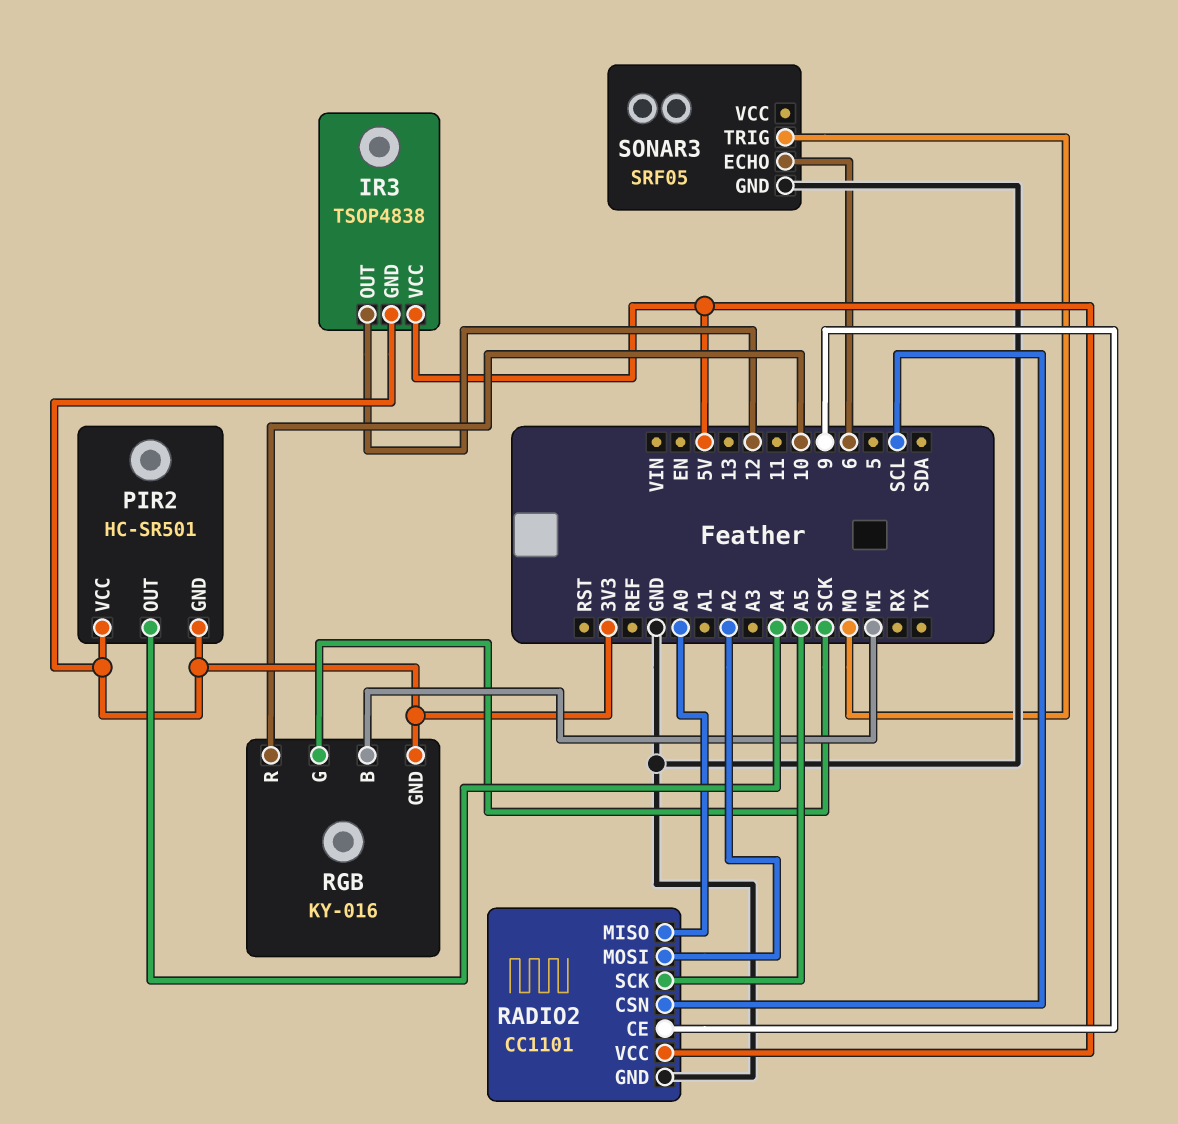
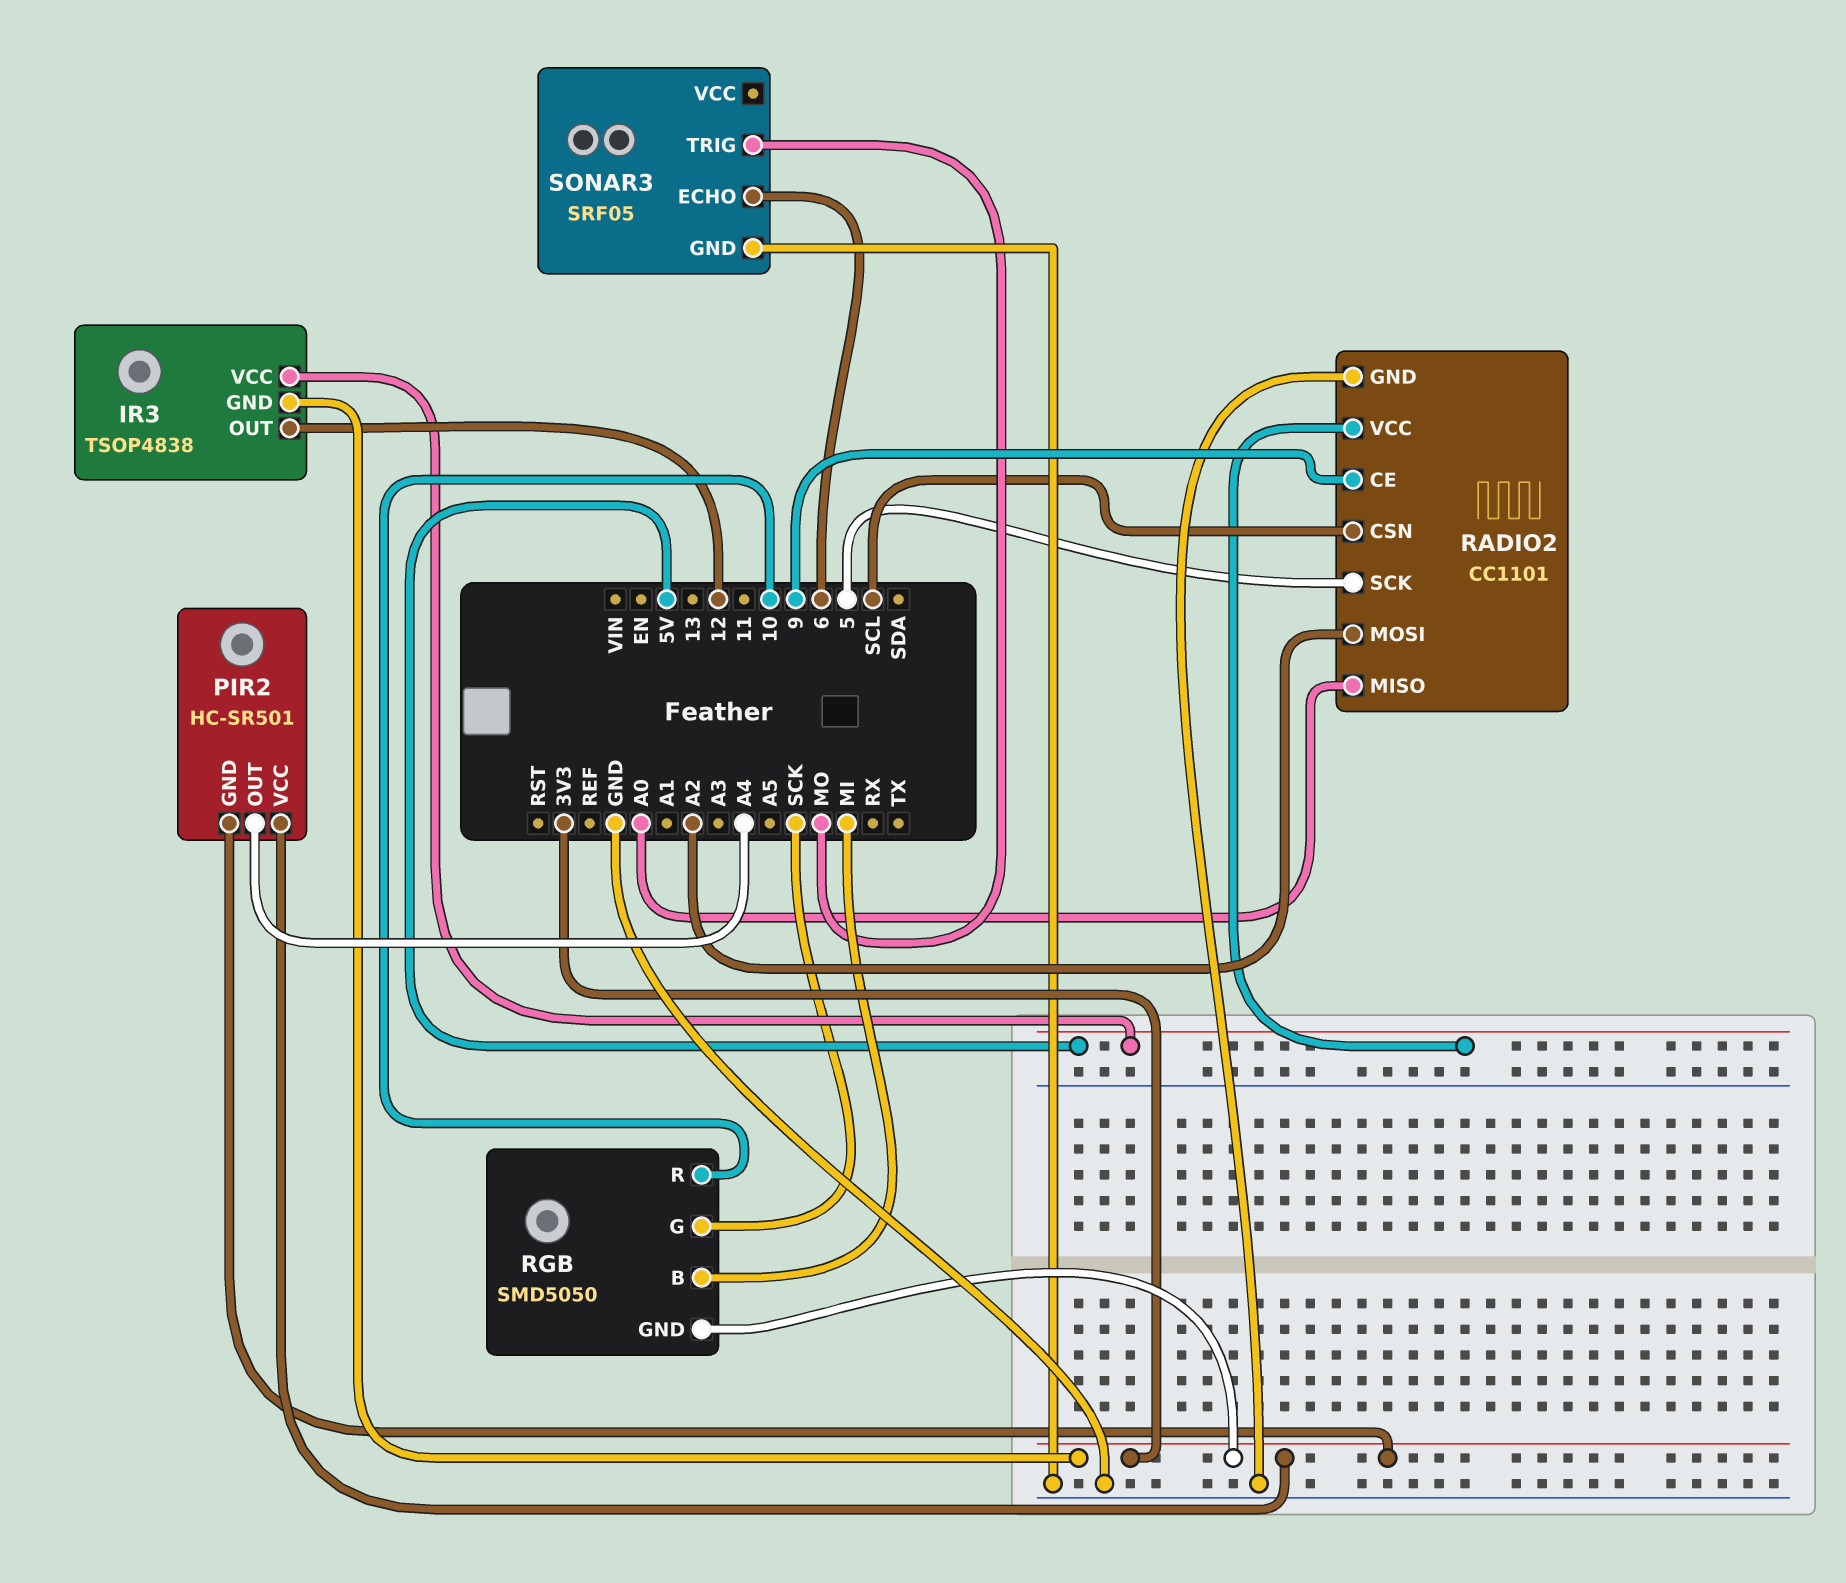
RADIO2 pin SCK: A5 -> 5
RGB: KY-016 -> SMD5050

